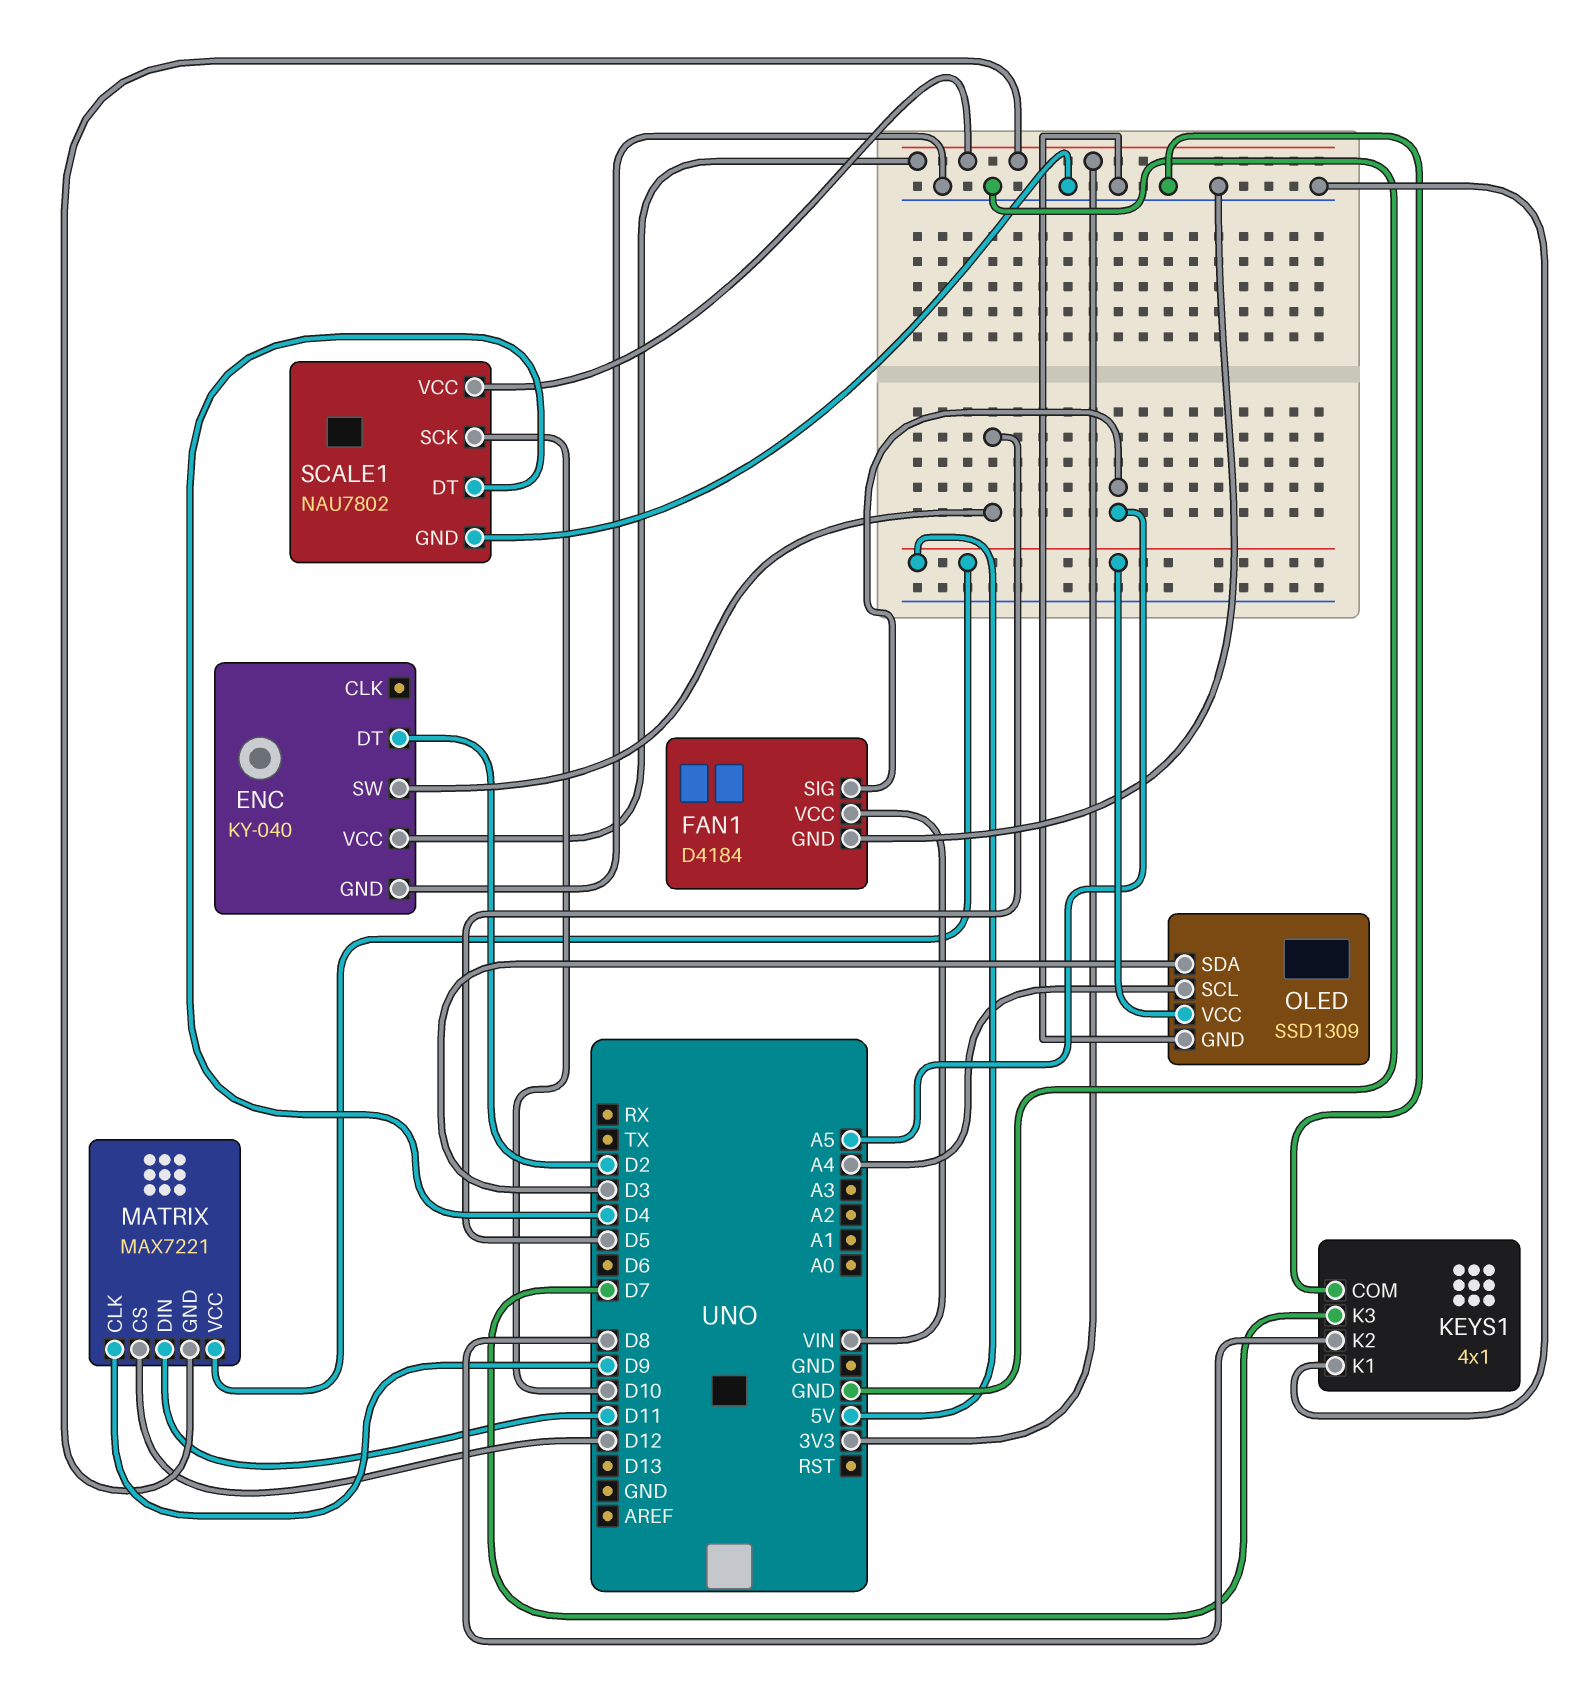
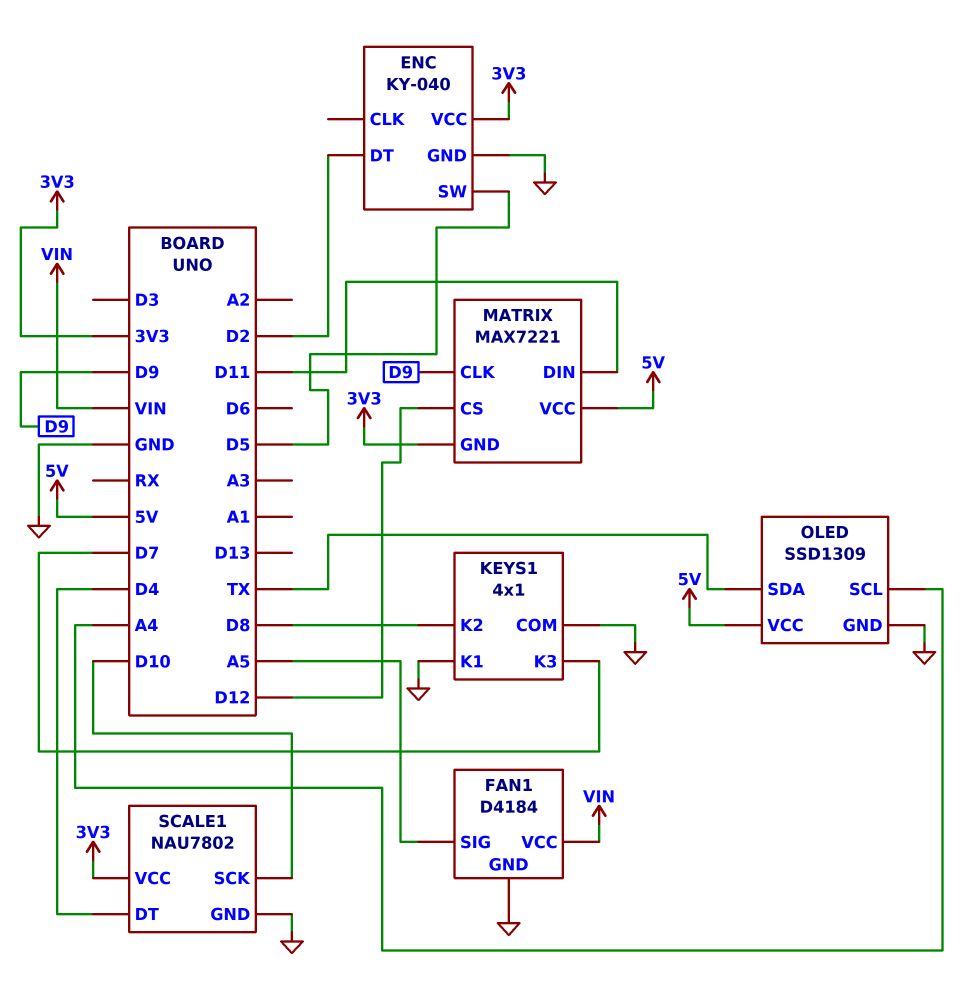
OLED pin SDA: D3 -> TX

